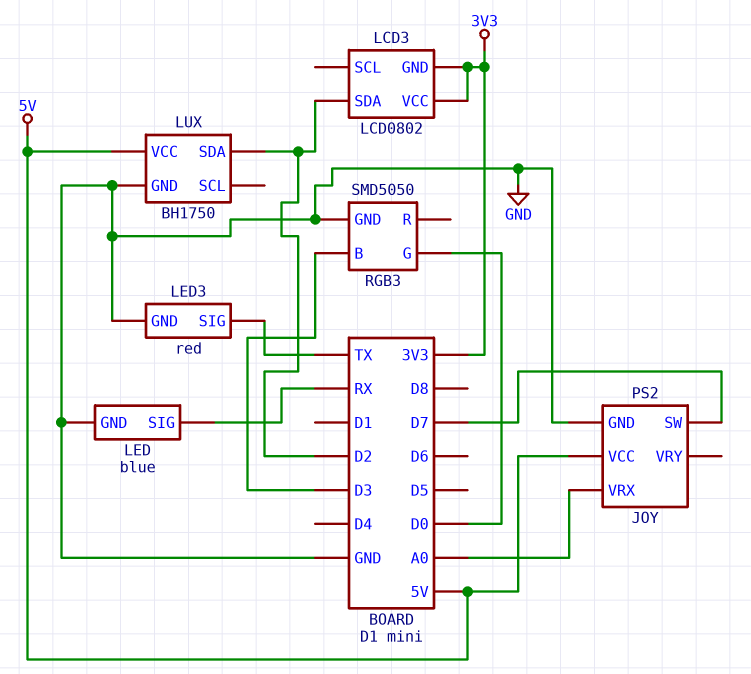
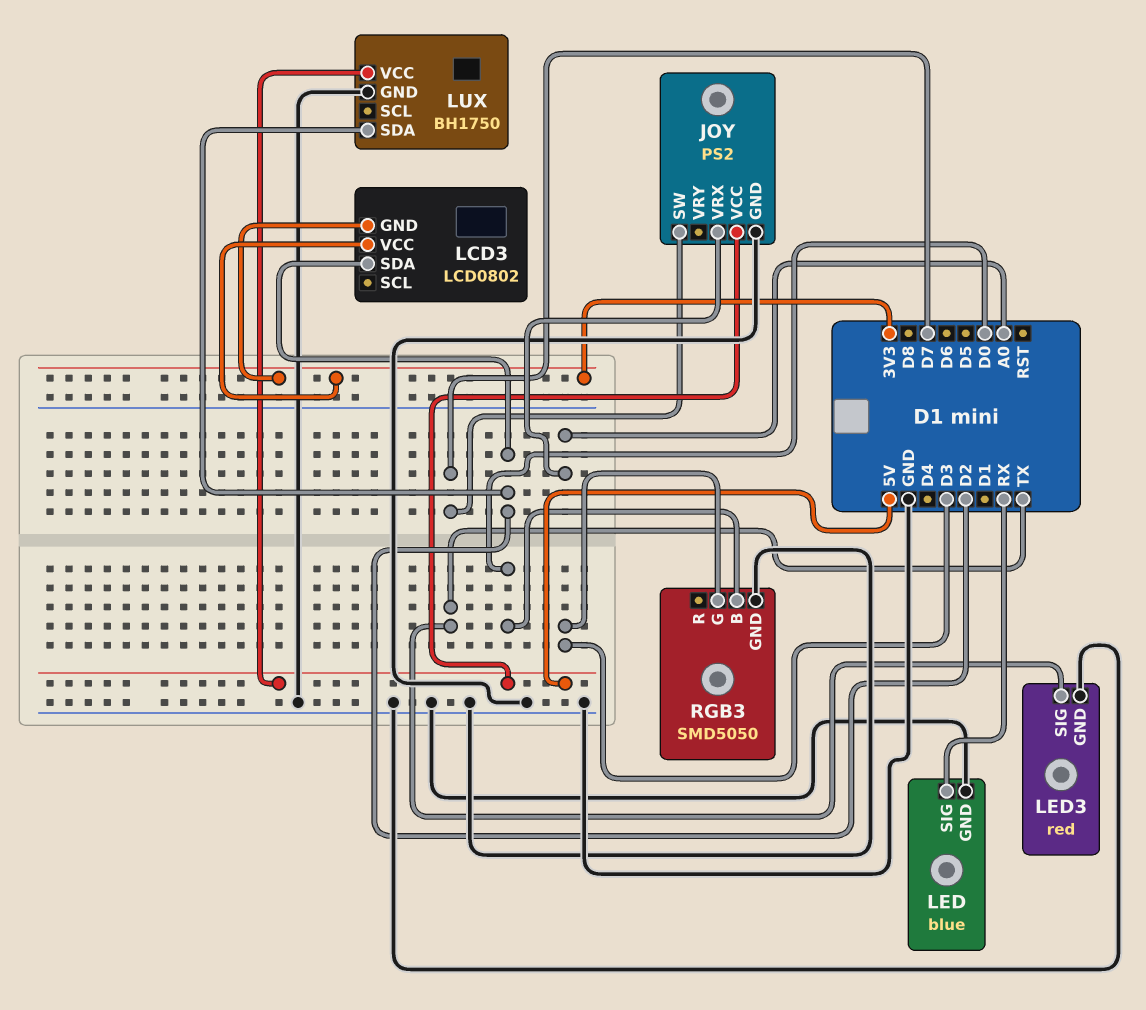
RGB3 pin B: D3 -> D0
RGB3 pin G: D0 -> D3

